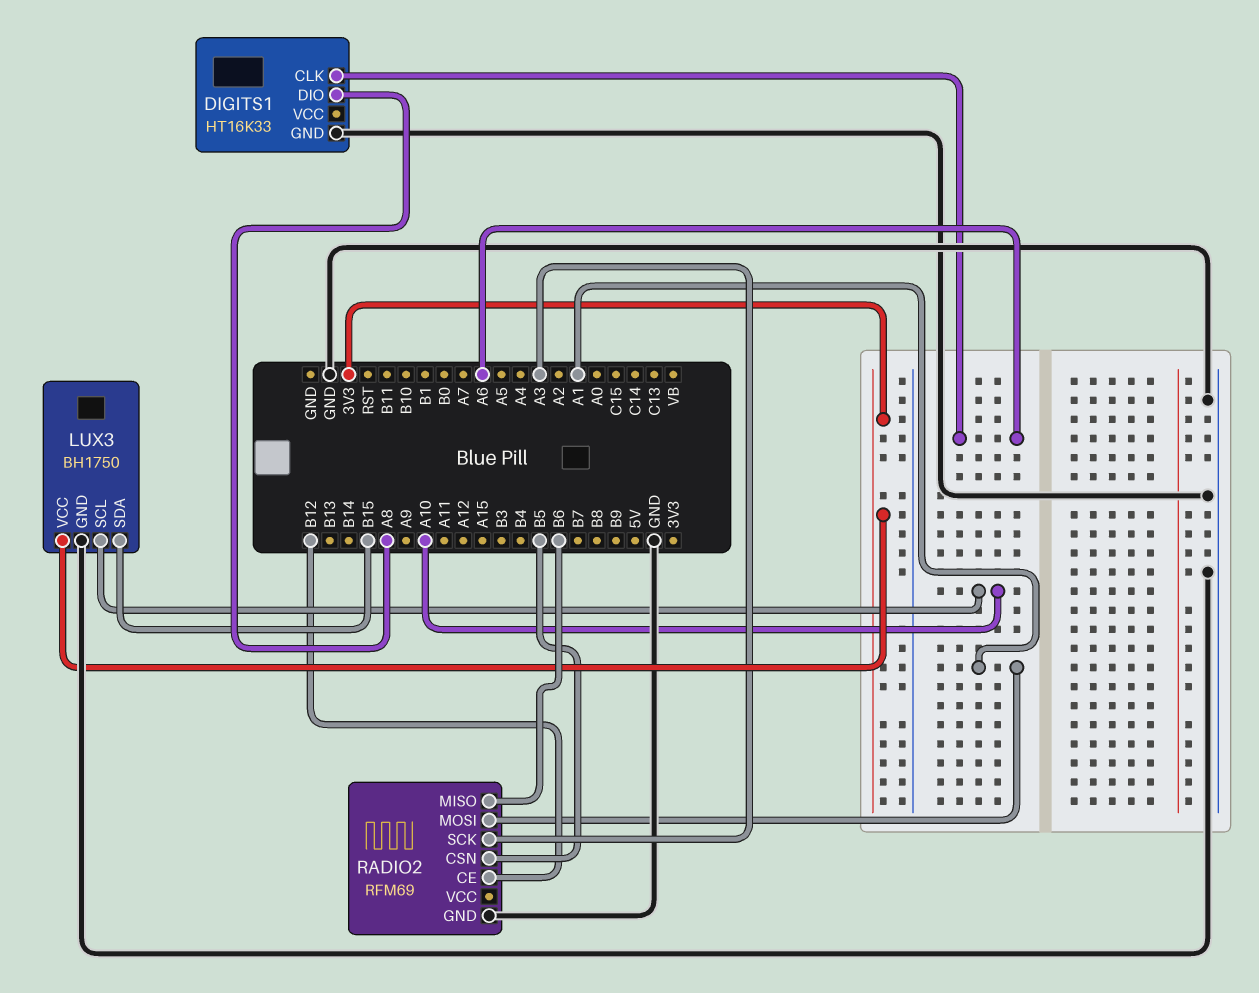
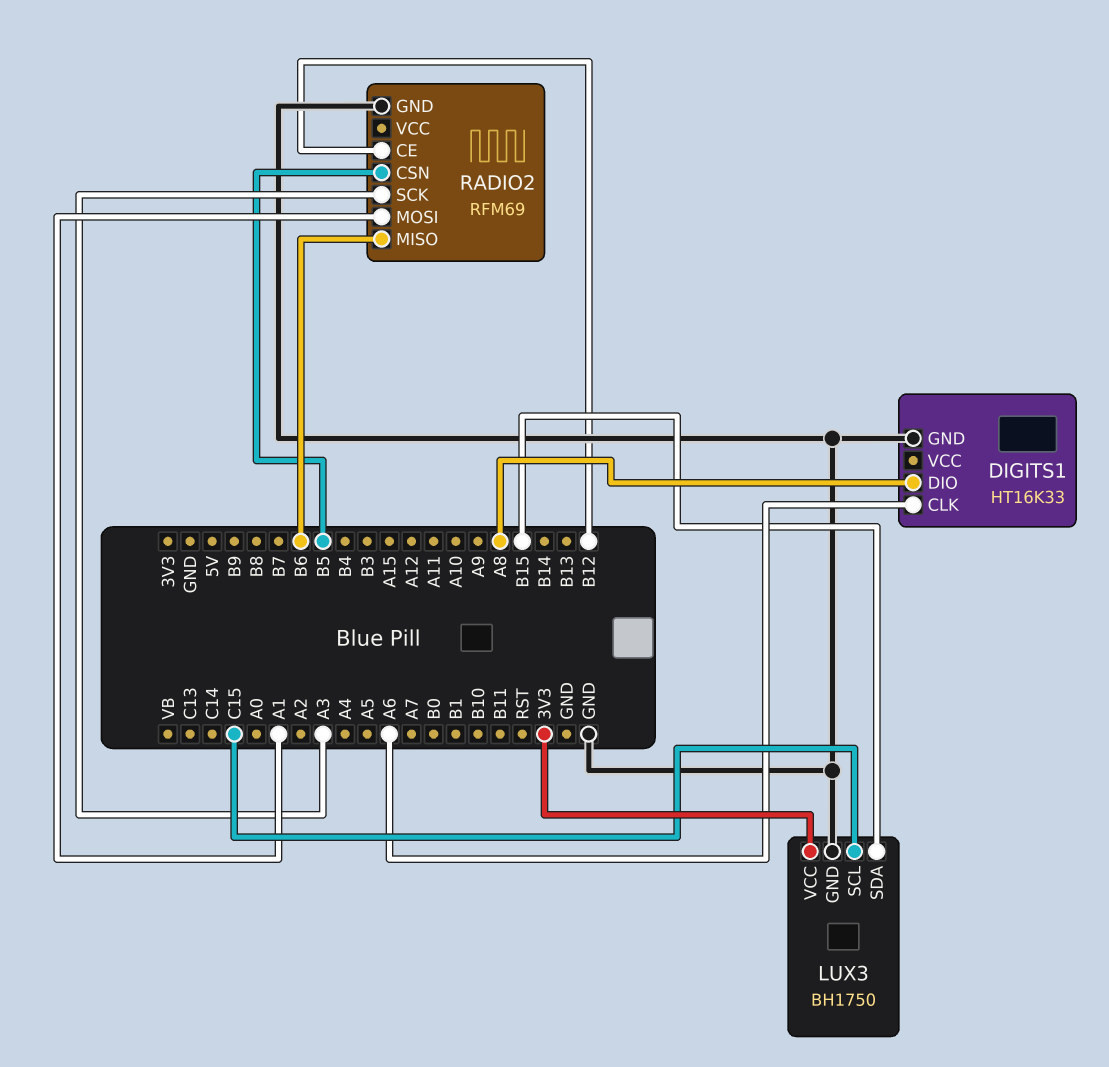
LUX3 pin SCL: A10 -> C15

